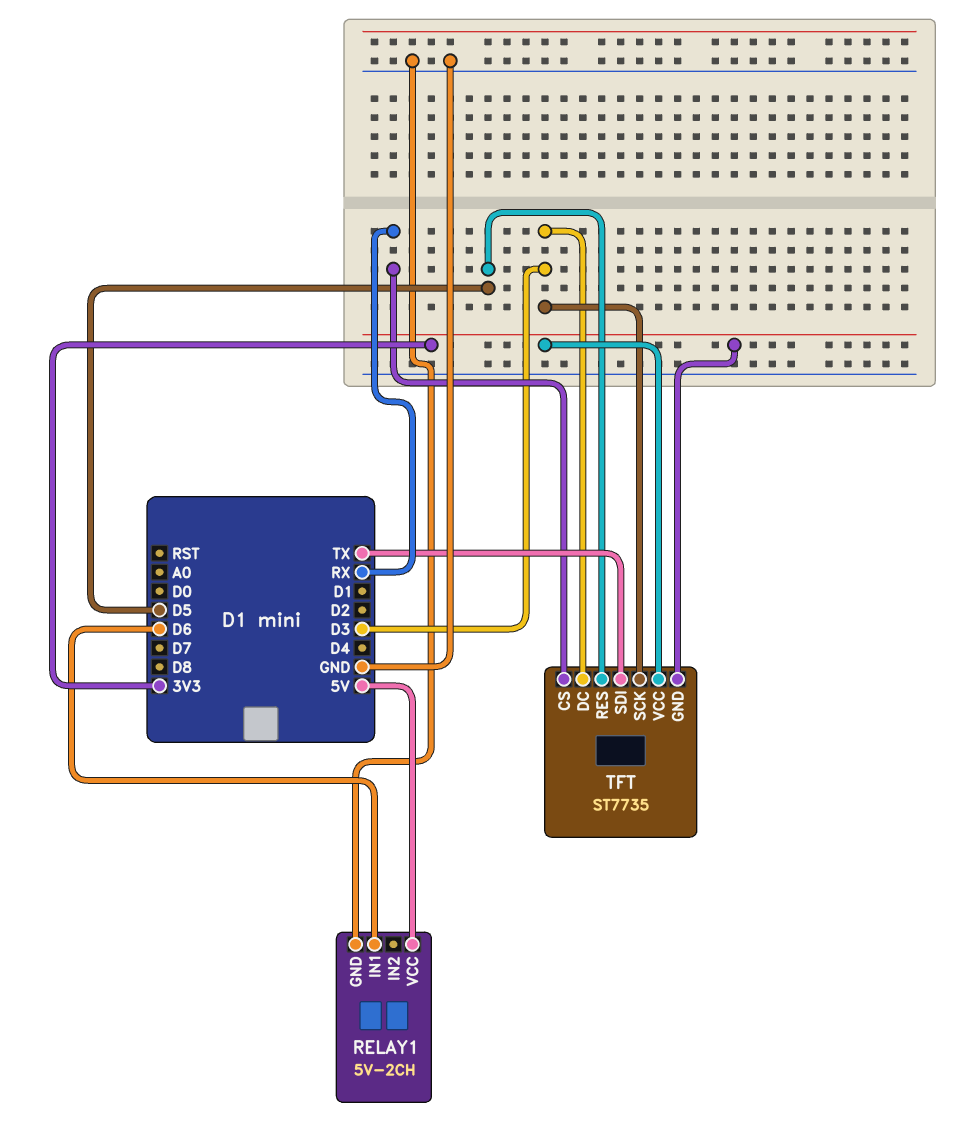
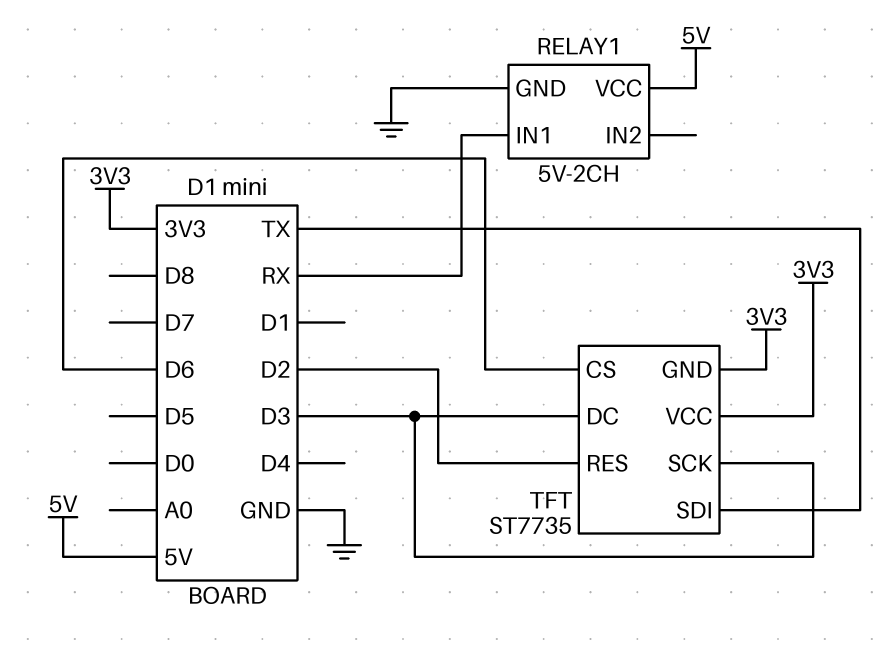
RELAY1 pin IN1: D6 -> RX
TFT pin CS: RX -> D6
TFT pin RES: D5 -> D2

